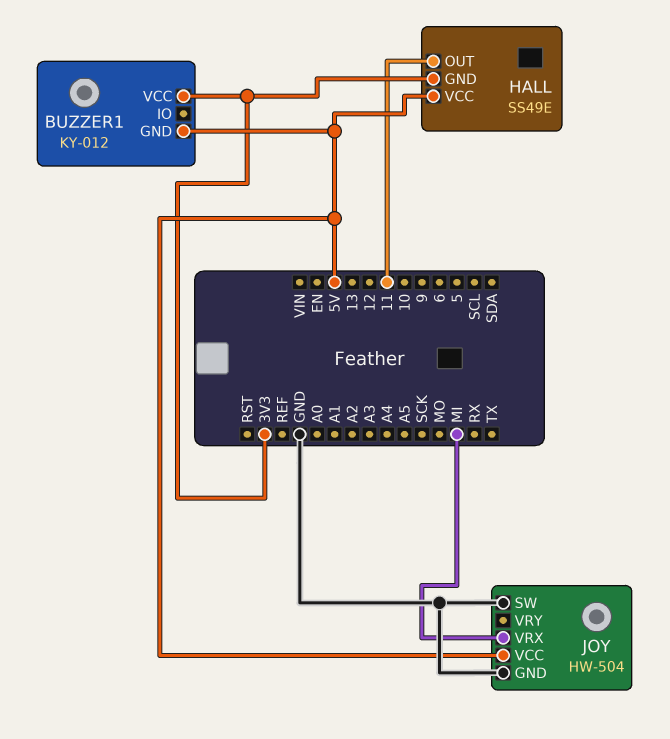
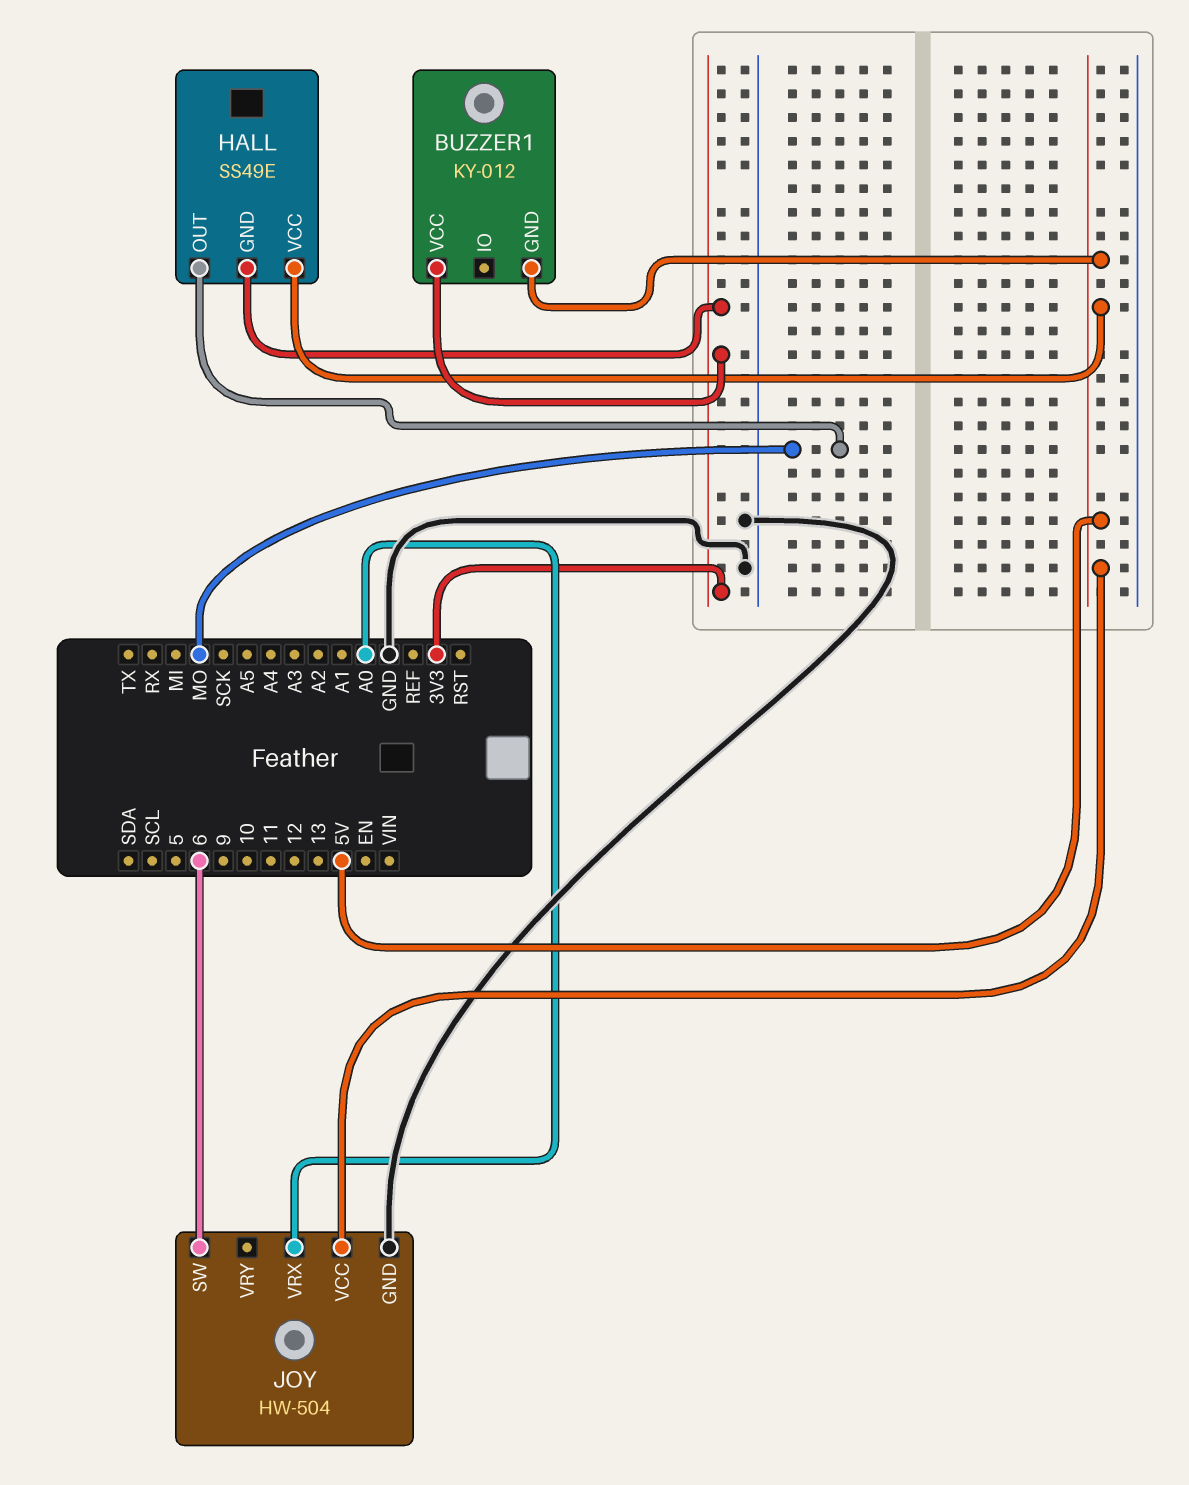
HALL pin OUT: 11 -> MO
JOY pin SW: GND -> 6
JOY pin VRX: MI -> A0

